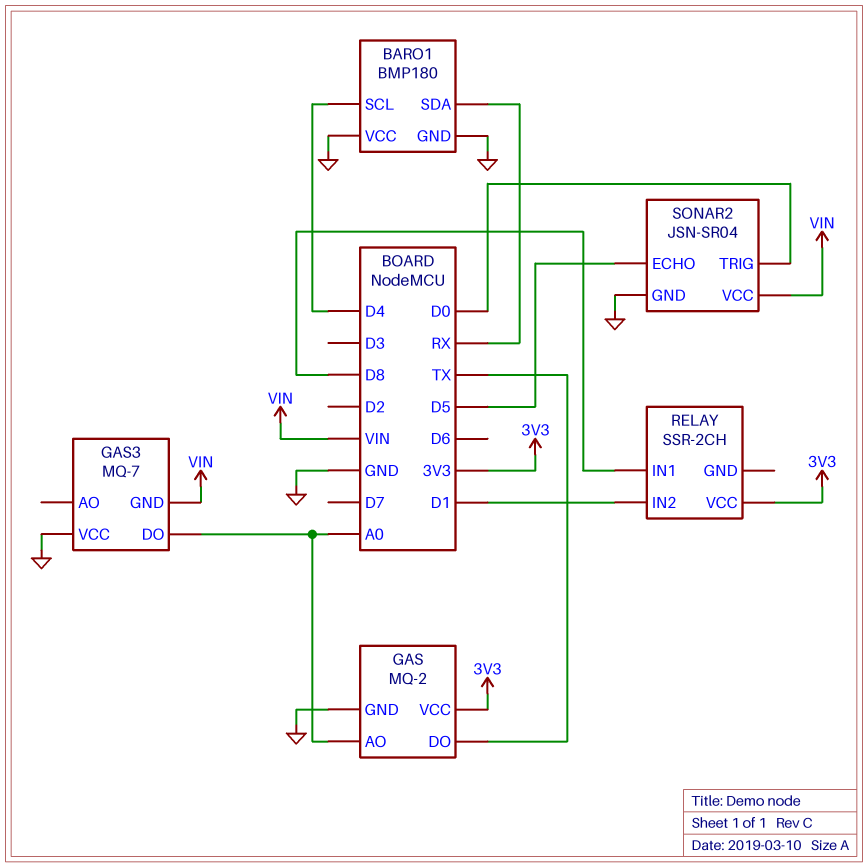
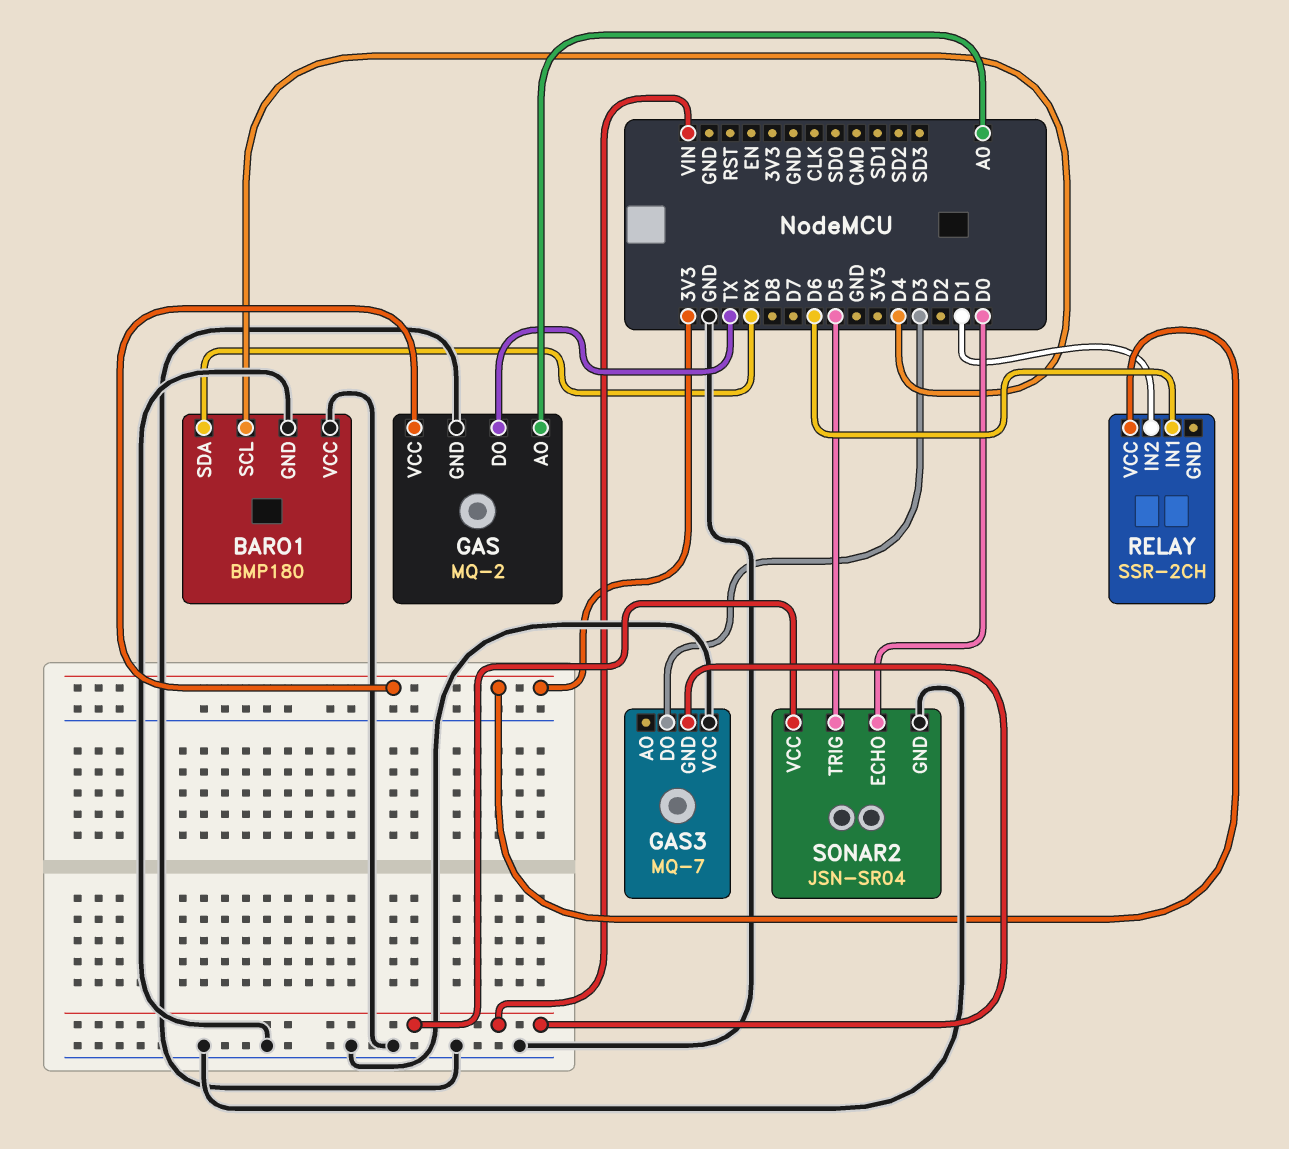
GAS3 pin DO: A0 -> D3
RELAY pin IN1: D8 -> D6
SONAR2 pin ECHO: D5 -> D0
SONAR2 pin TRIG: D0 -> D5

